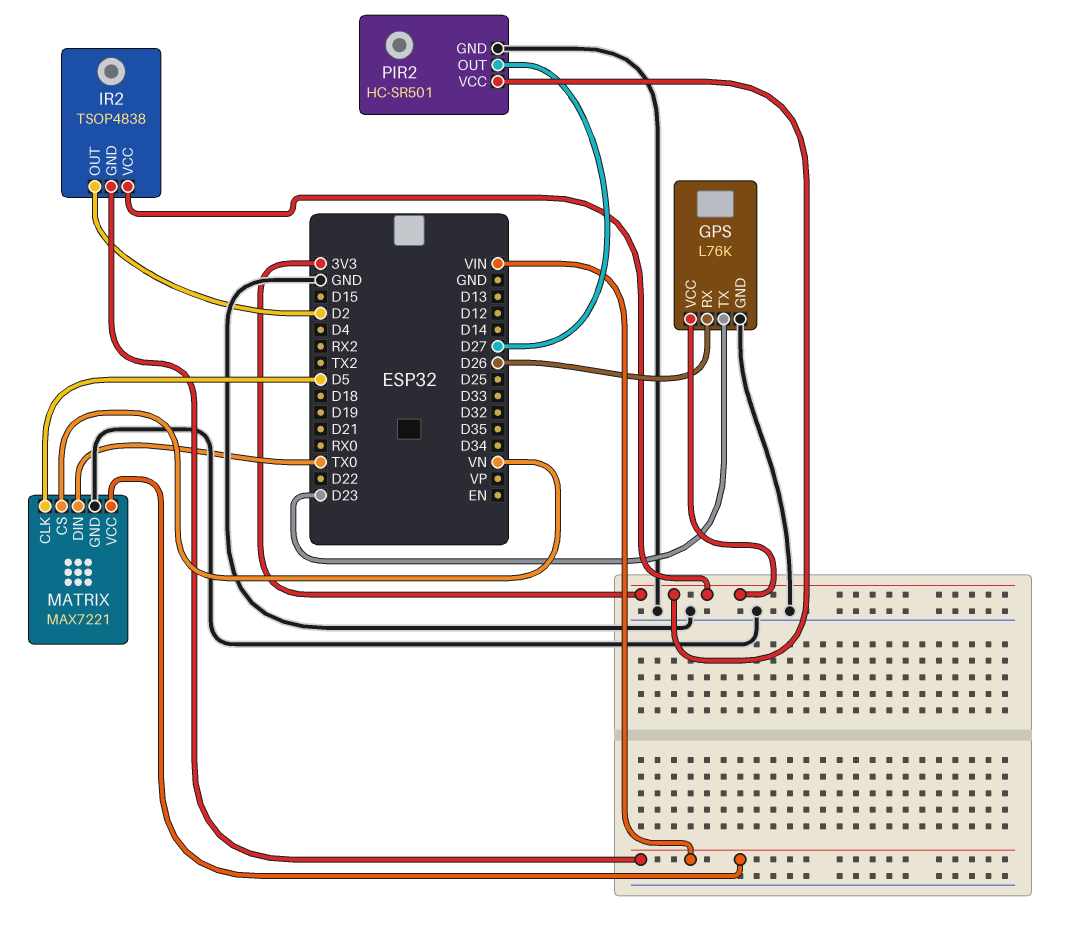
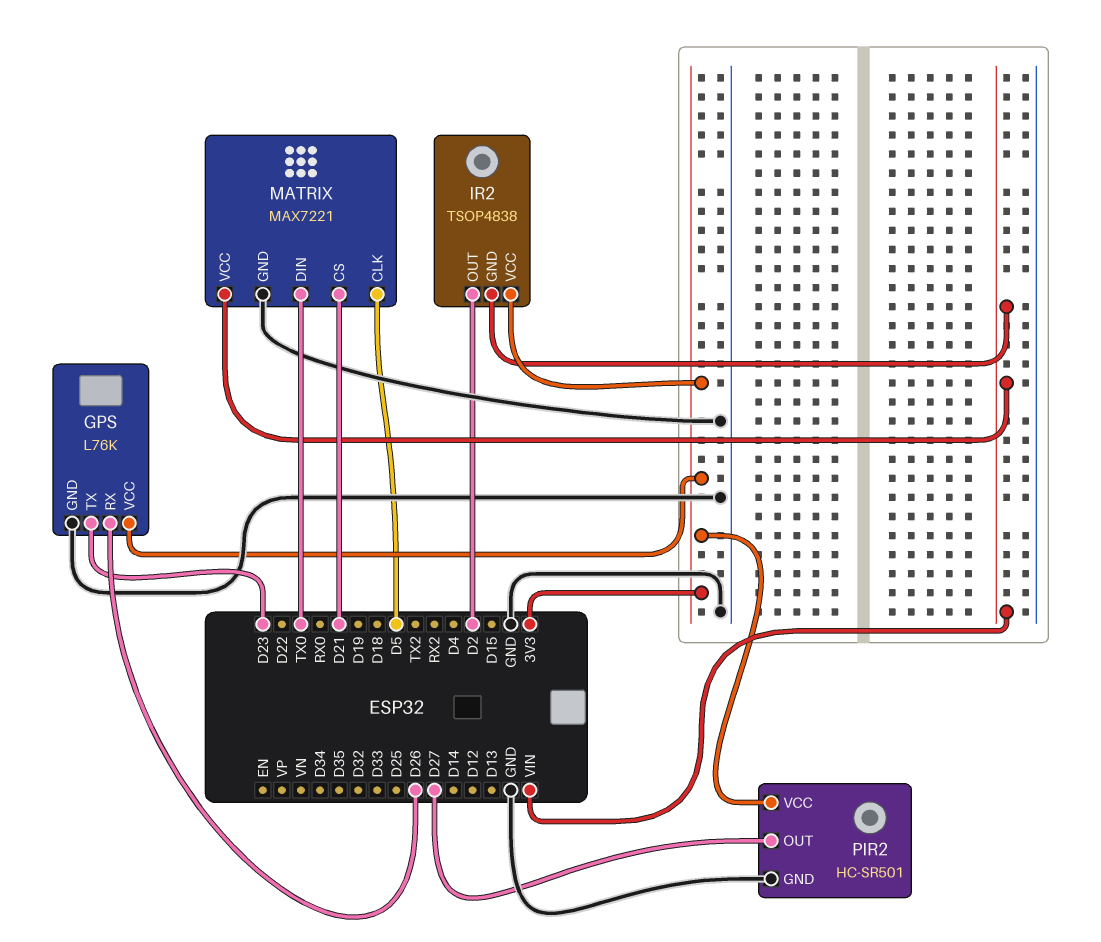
MATRIX pin CS: VN -> D21

